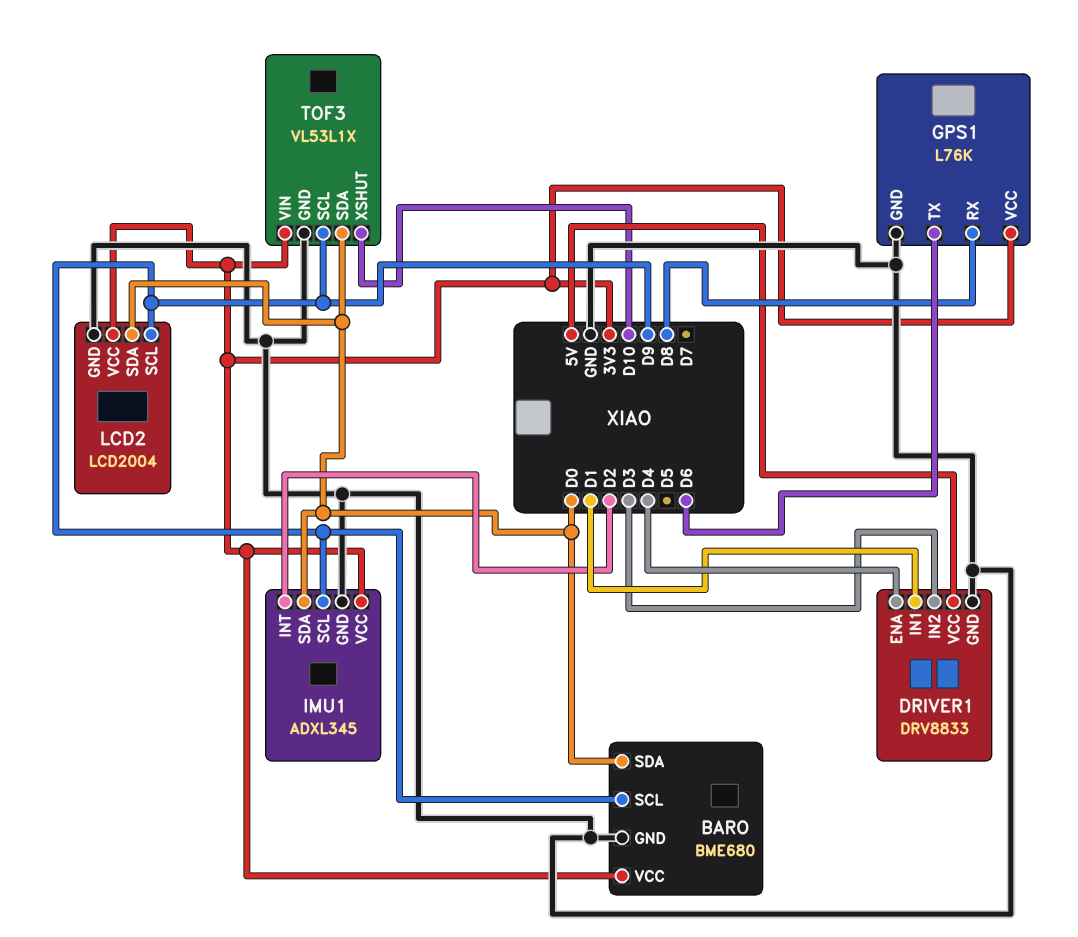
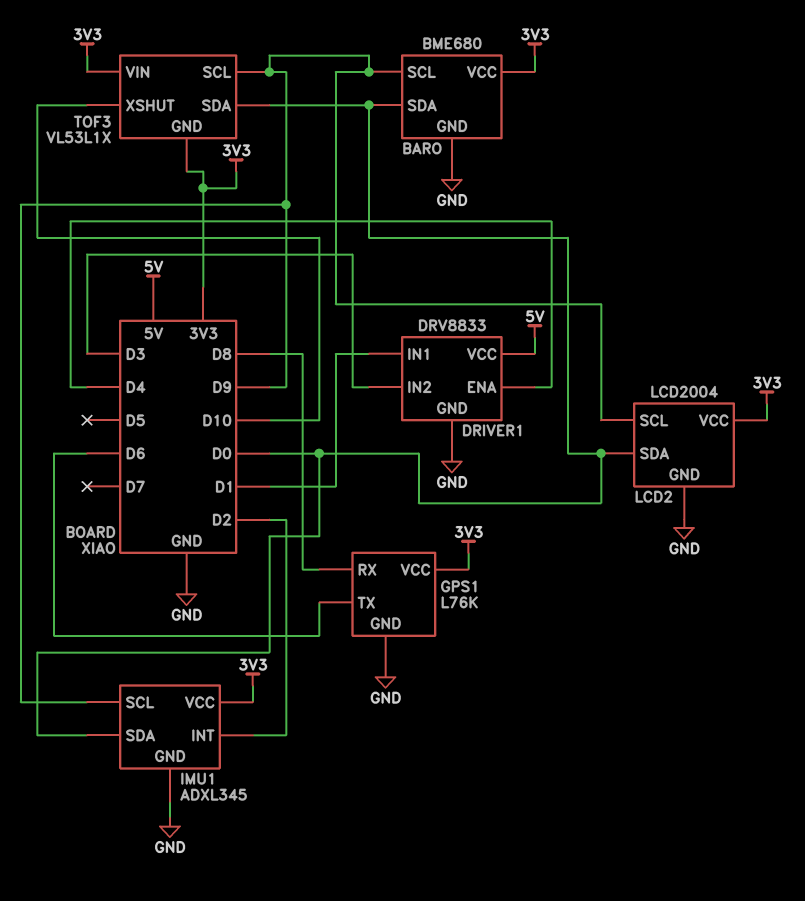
TOF3 pin GND: GND -> 3V3

